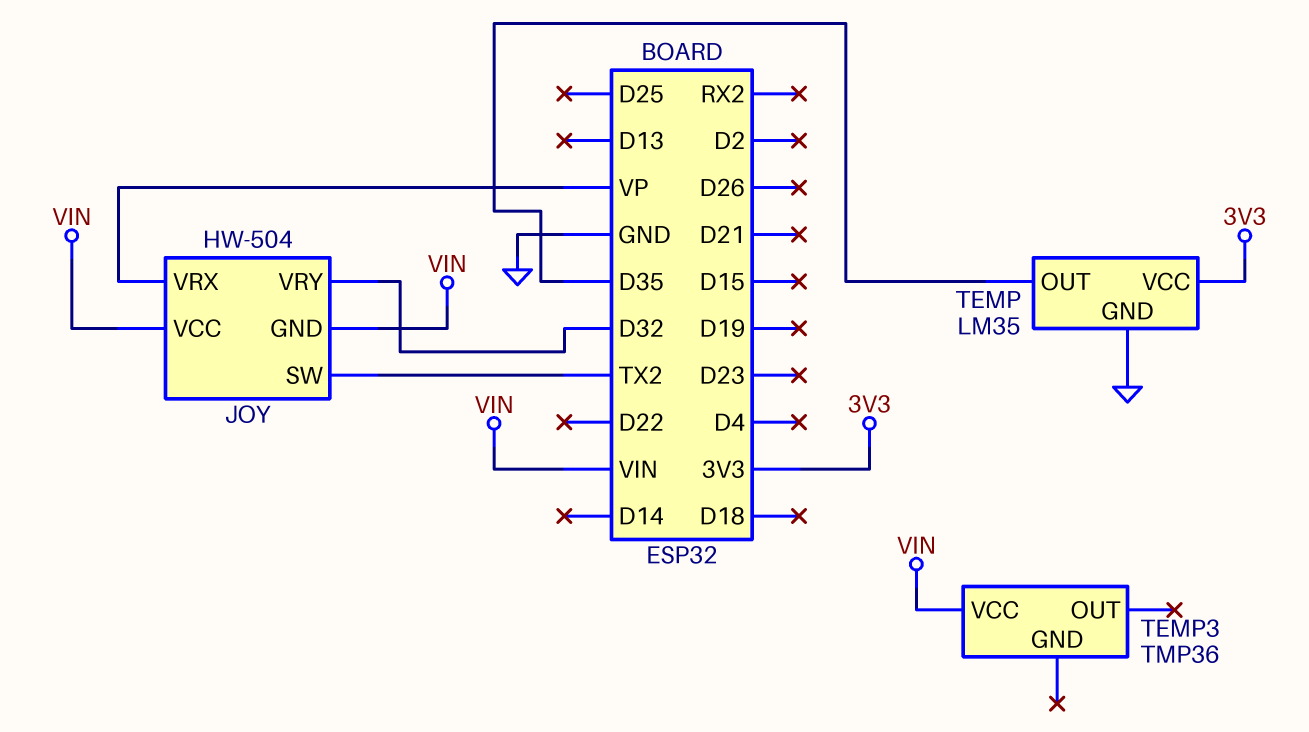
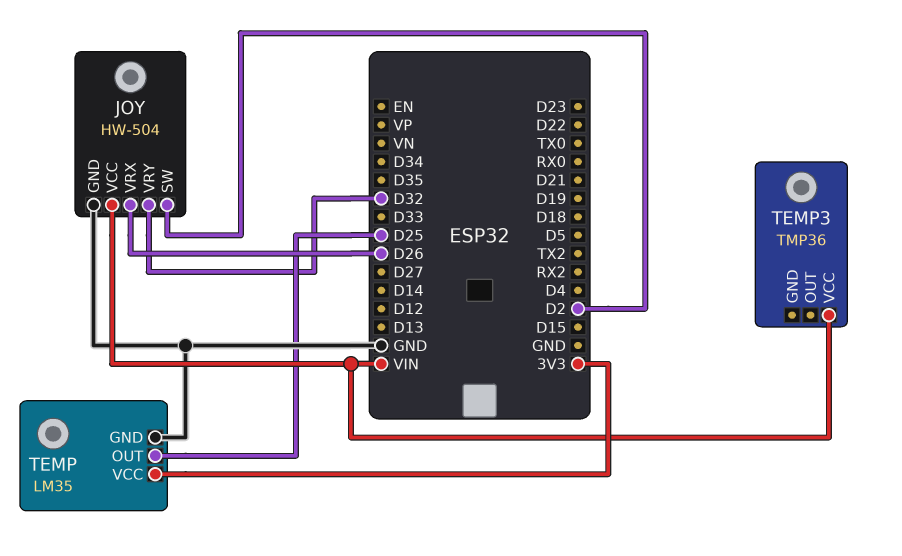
JOY pin GND: VIN -> GND
JOY pin SW: TX2 -> D2
JOY pin VRX: VP -> D26
TEMP pin OUT: D35 -> D25

